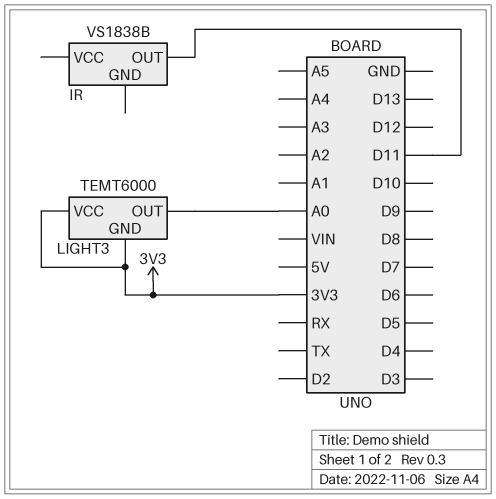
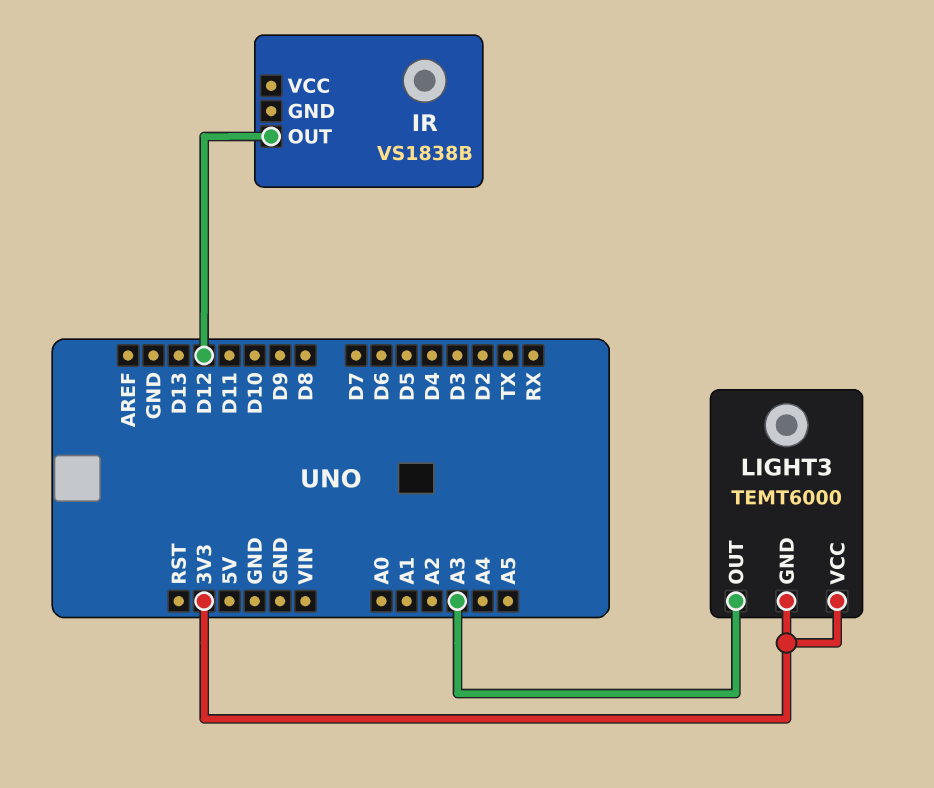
IR pin OUT: D11 -> D12
LIGHT3 pin OUT: A0 -> A3

